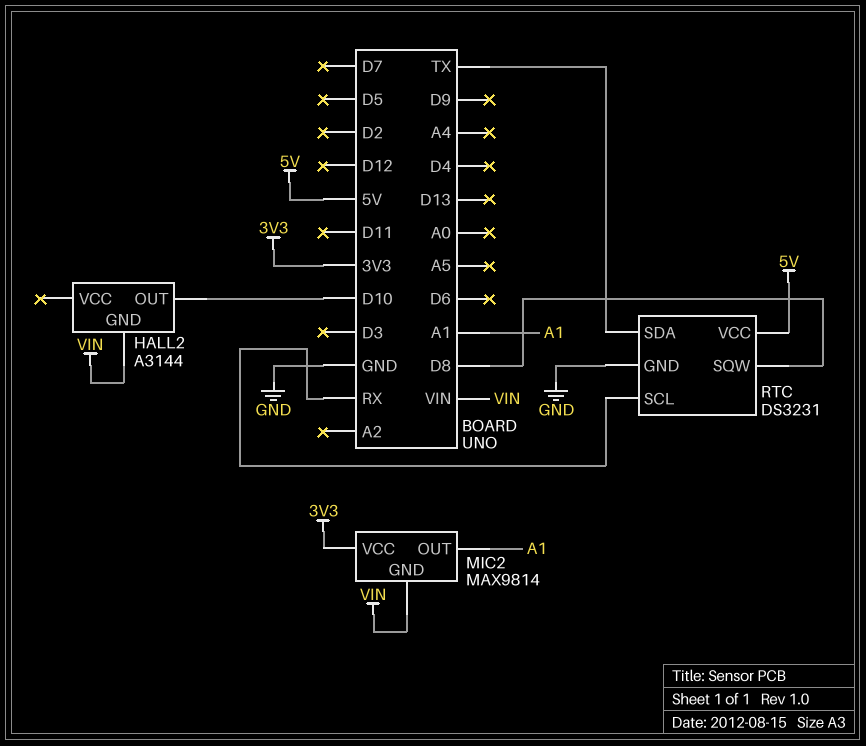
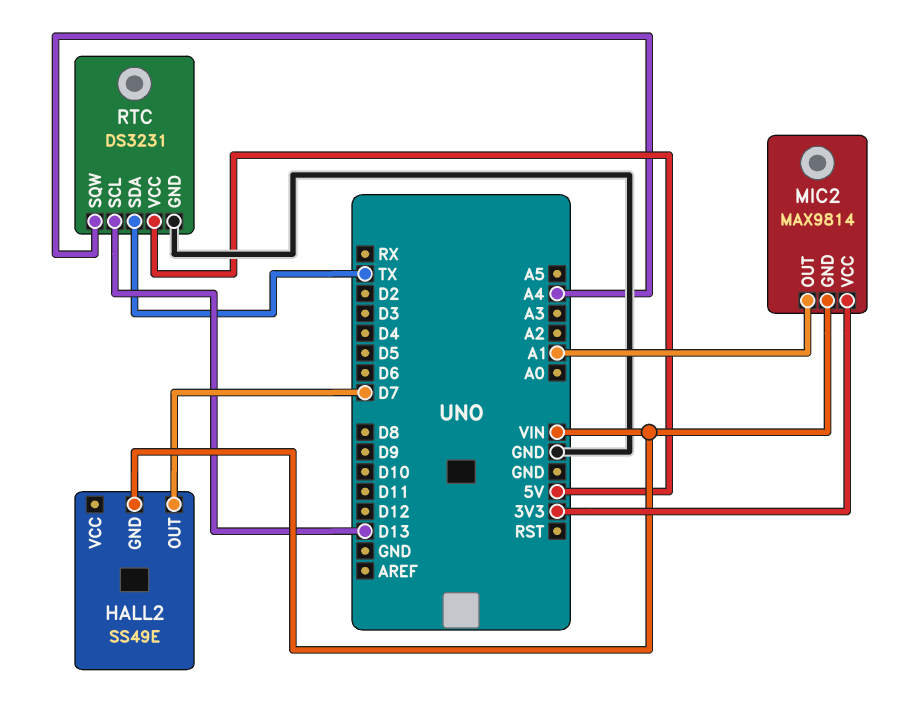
HALL2: A3144 -> SS49E
HALL2 pin OUT: D10 -> D7
RTC pin SCL: RX -> D13
RTC pin SQW: D8 -> A4

